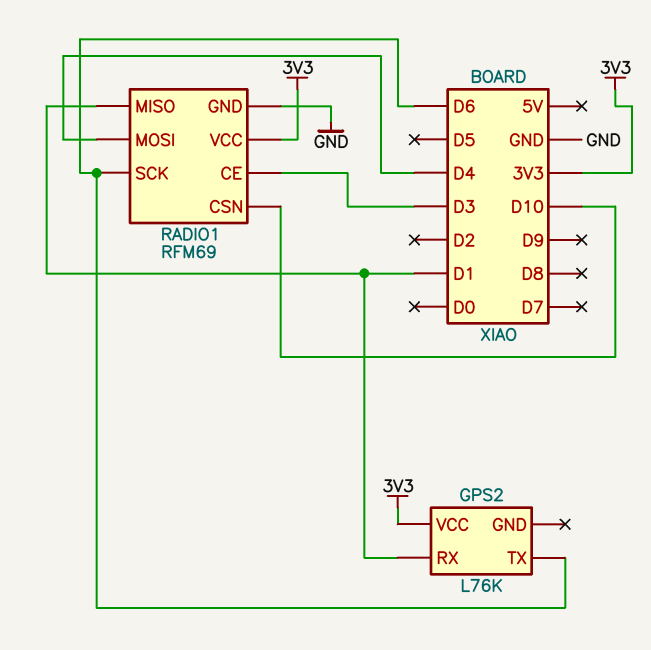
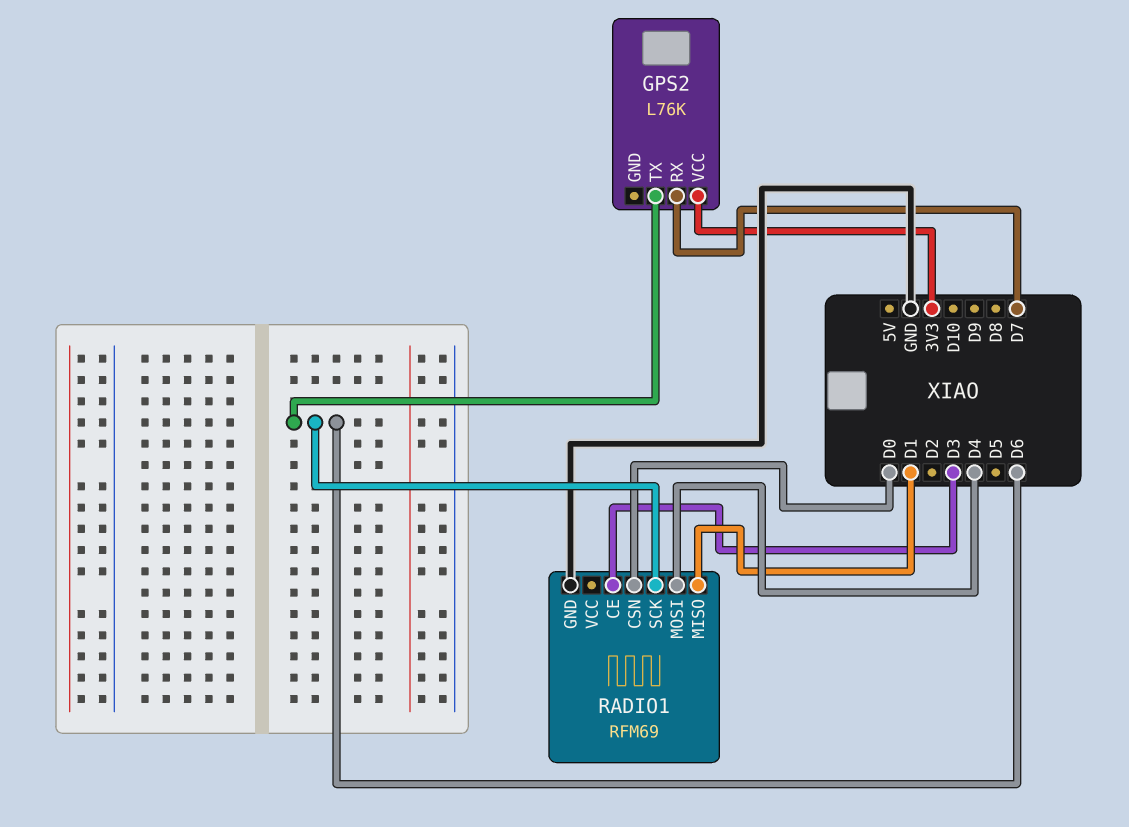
GPS2 pin RX: D1 -> D7
RADIO1 pin CSN: D10 -> D0
RADIO1 pin VCC: 3V3 -> none

